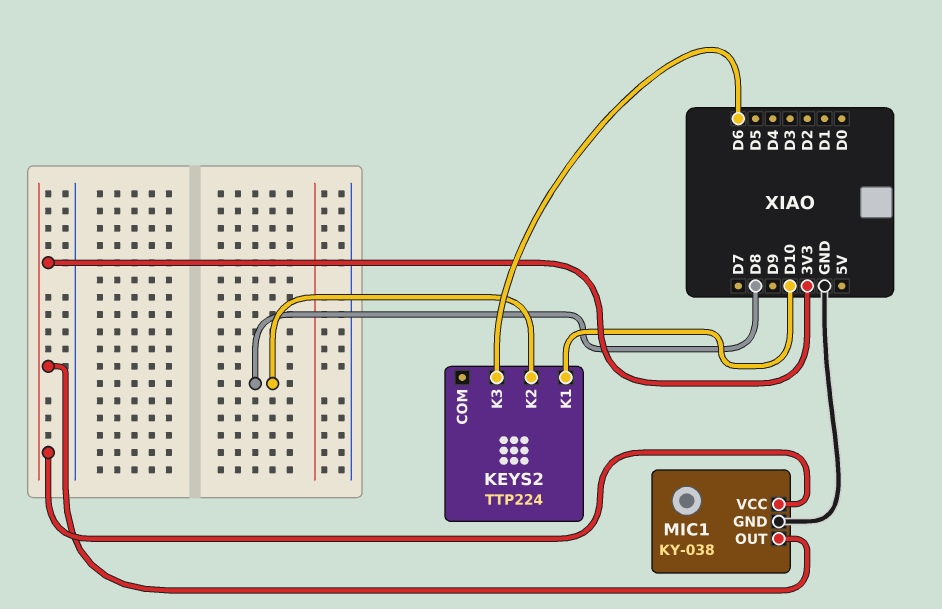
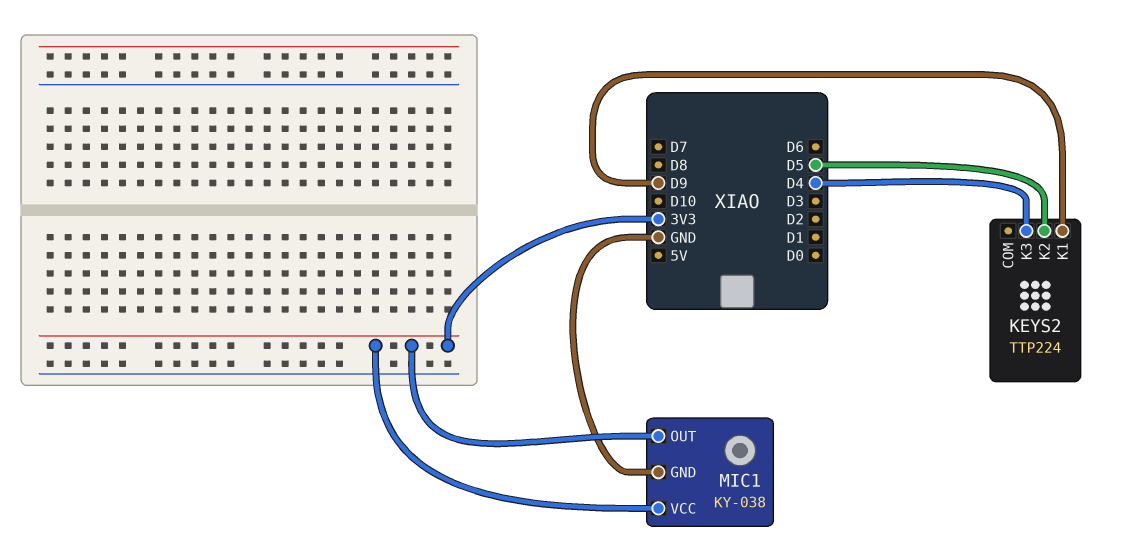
KEYS2 pin K1: D10 -> D9
KEYS2 pin K2: D8 -> D5
KEYS2 pin K3: D6 -> D4

